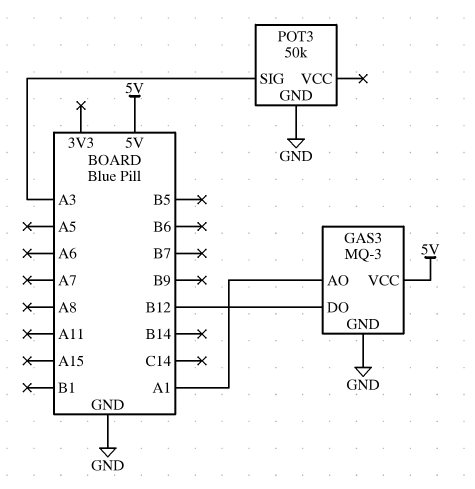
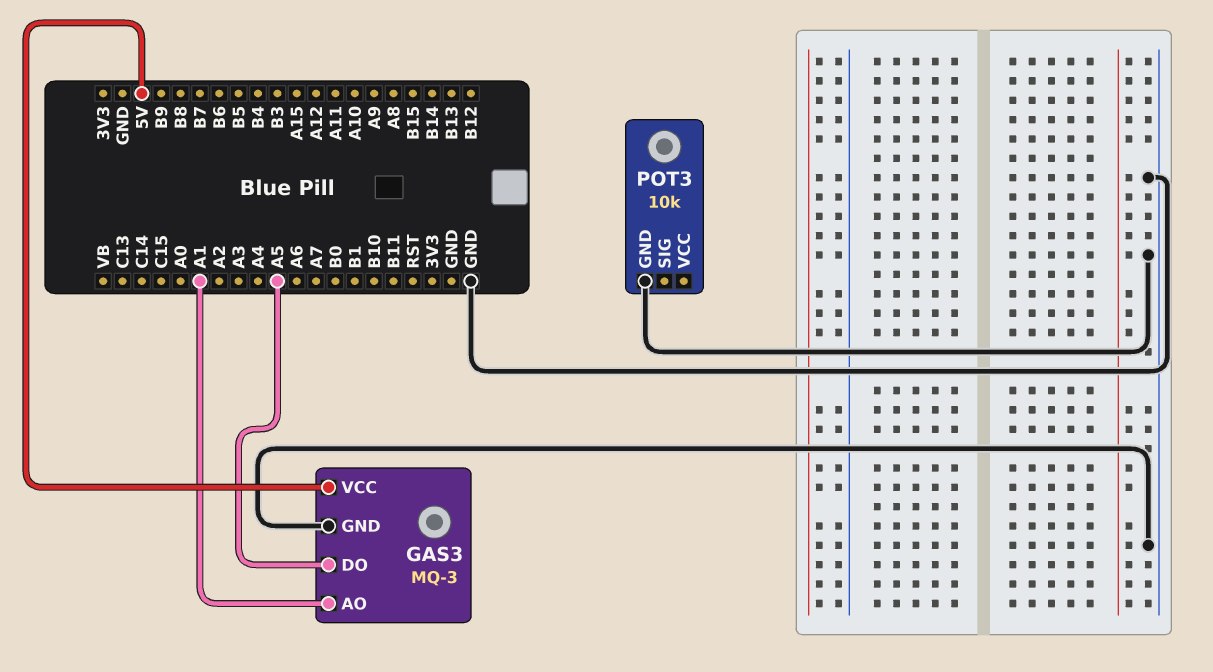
GAS3 pin DO: B12 -> A5
POT3: 50k -> 10k
POT3 pin SIG: A3 -> none

